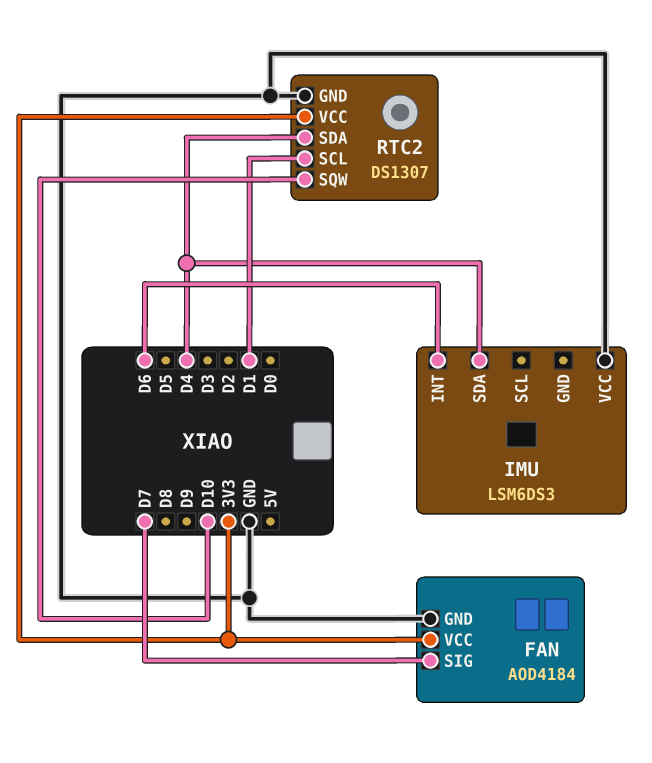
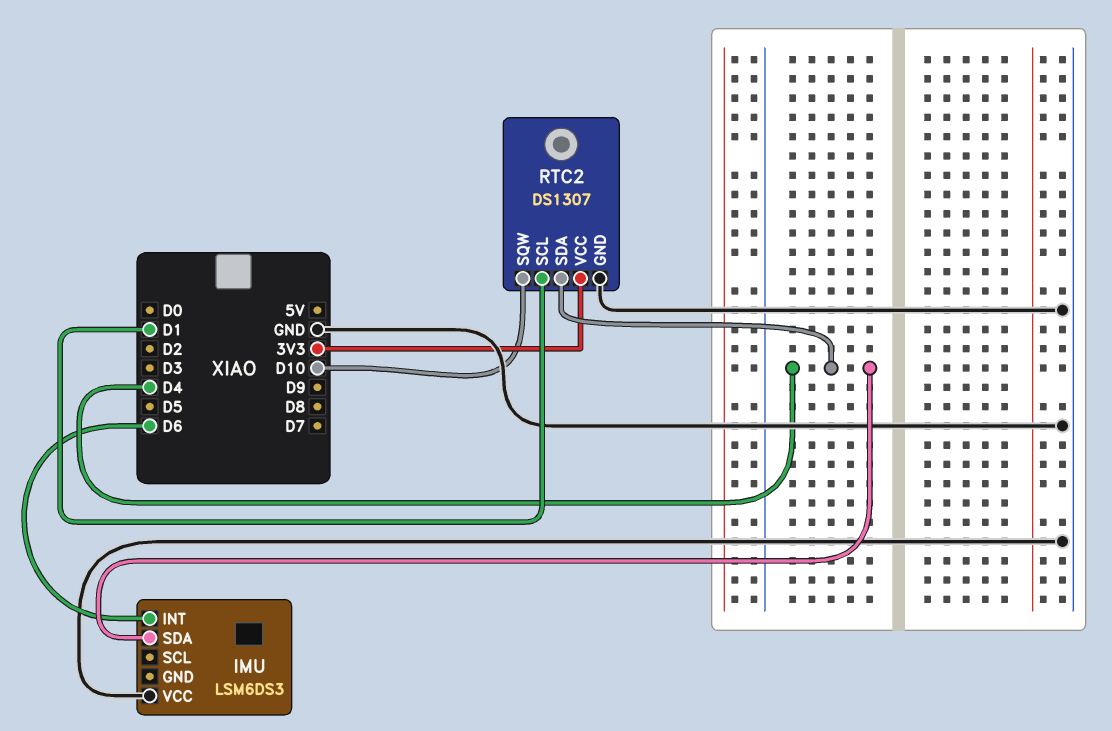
FAN: AOD4184 -> none
FAN pin GND: GND -> none
FAN pin SIG: D7 -> none
FAN pin VCC: 3V3 -> none

